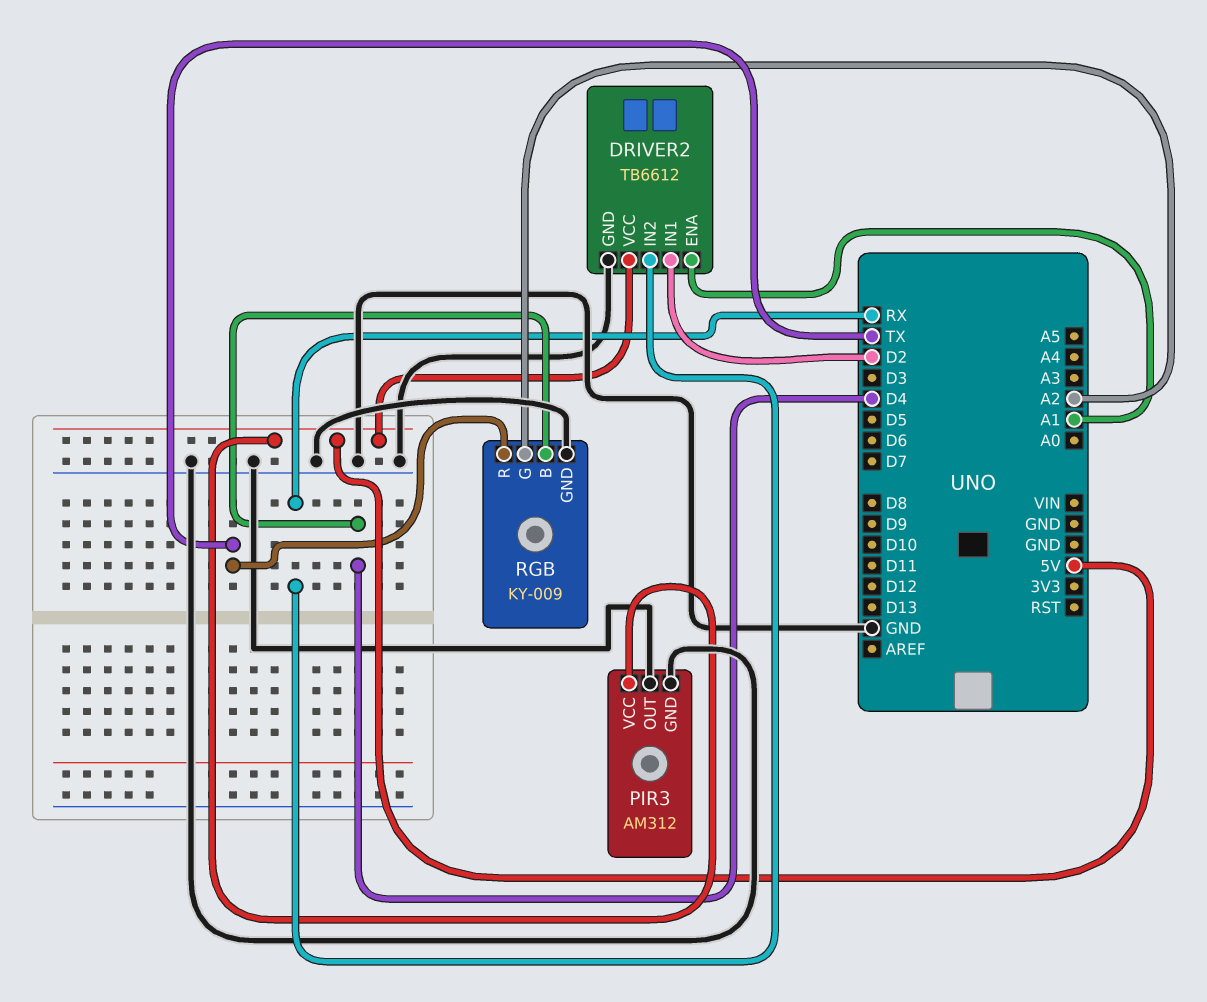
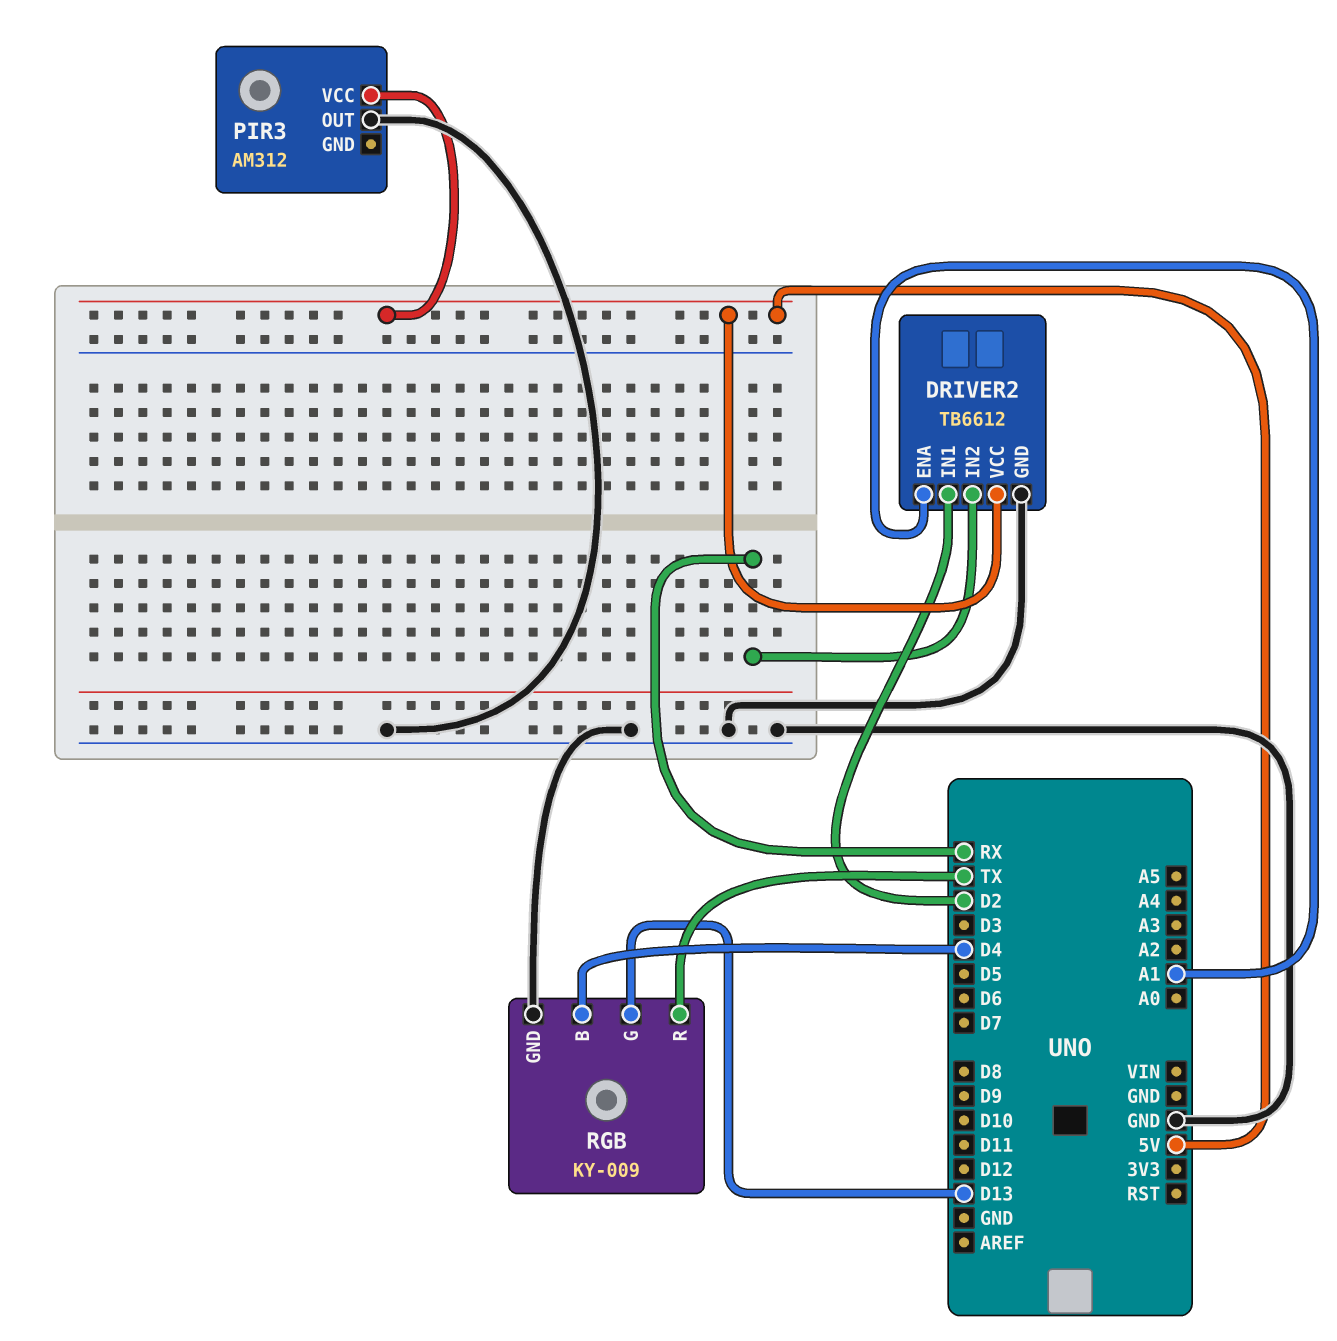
PIR3 pin GND: GND -> none
RGB pin G: A2 -> D13

